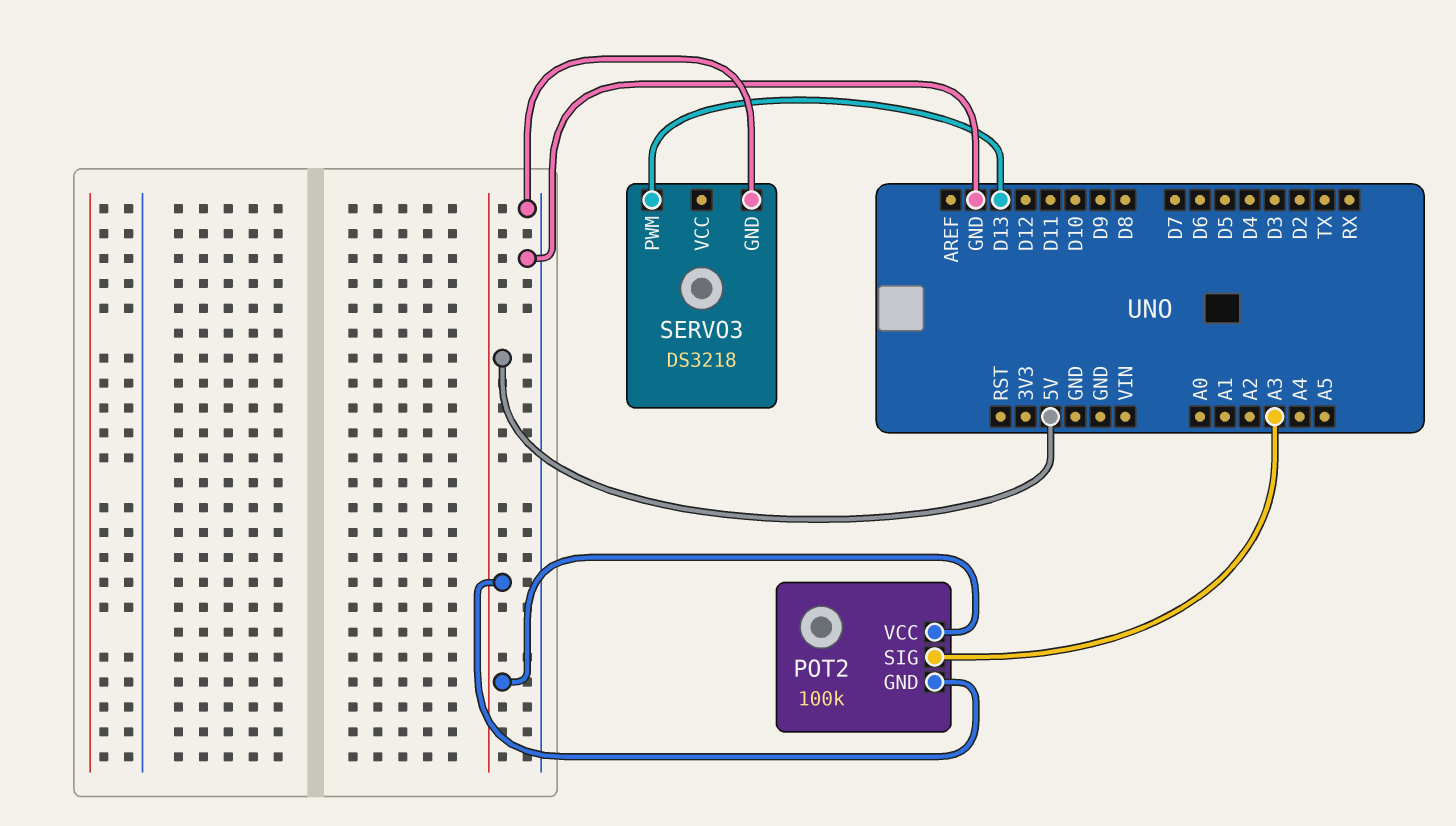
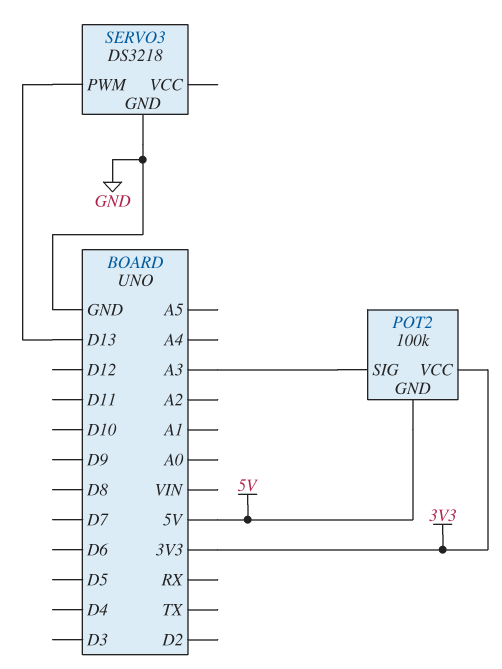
POT2 pin VCC: 5V -> 3V3

